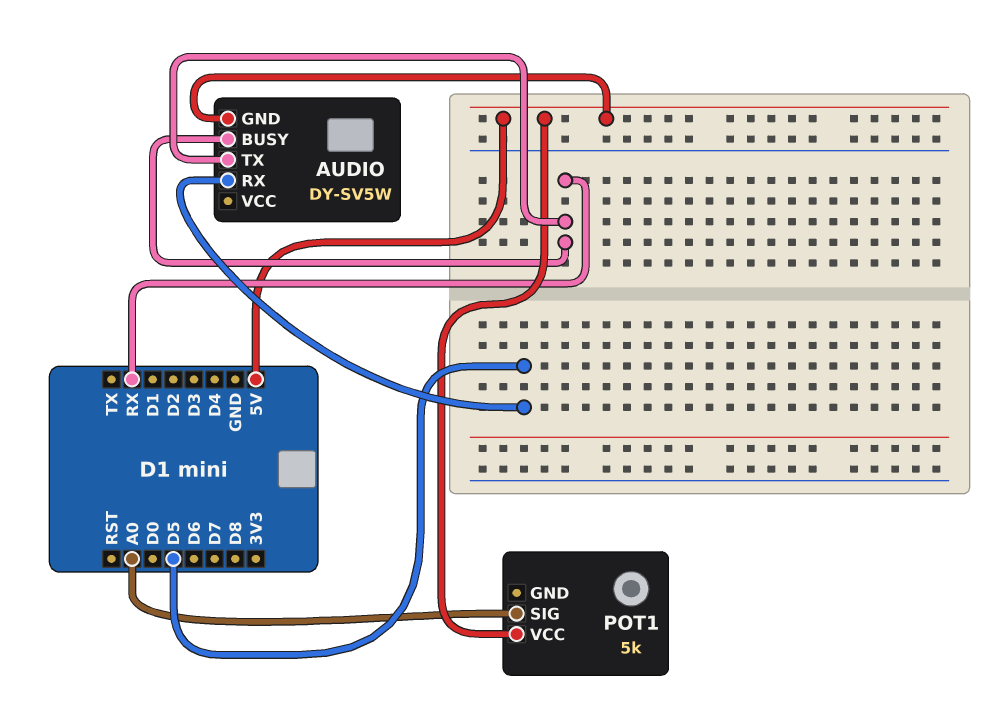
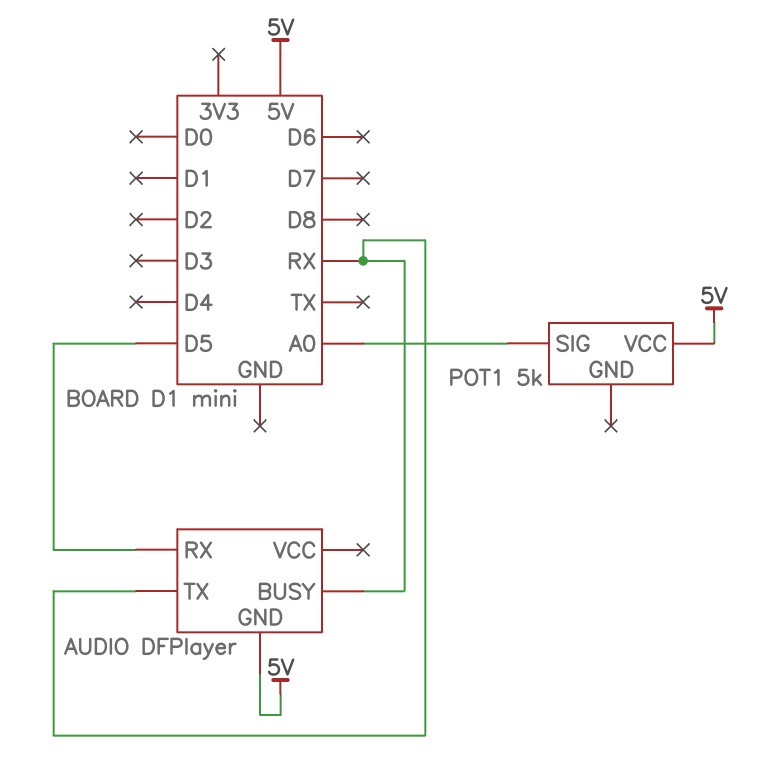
AUDIO: DY-SV5W -> DFPlayer

